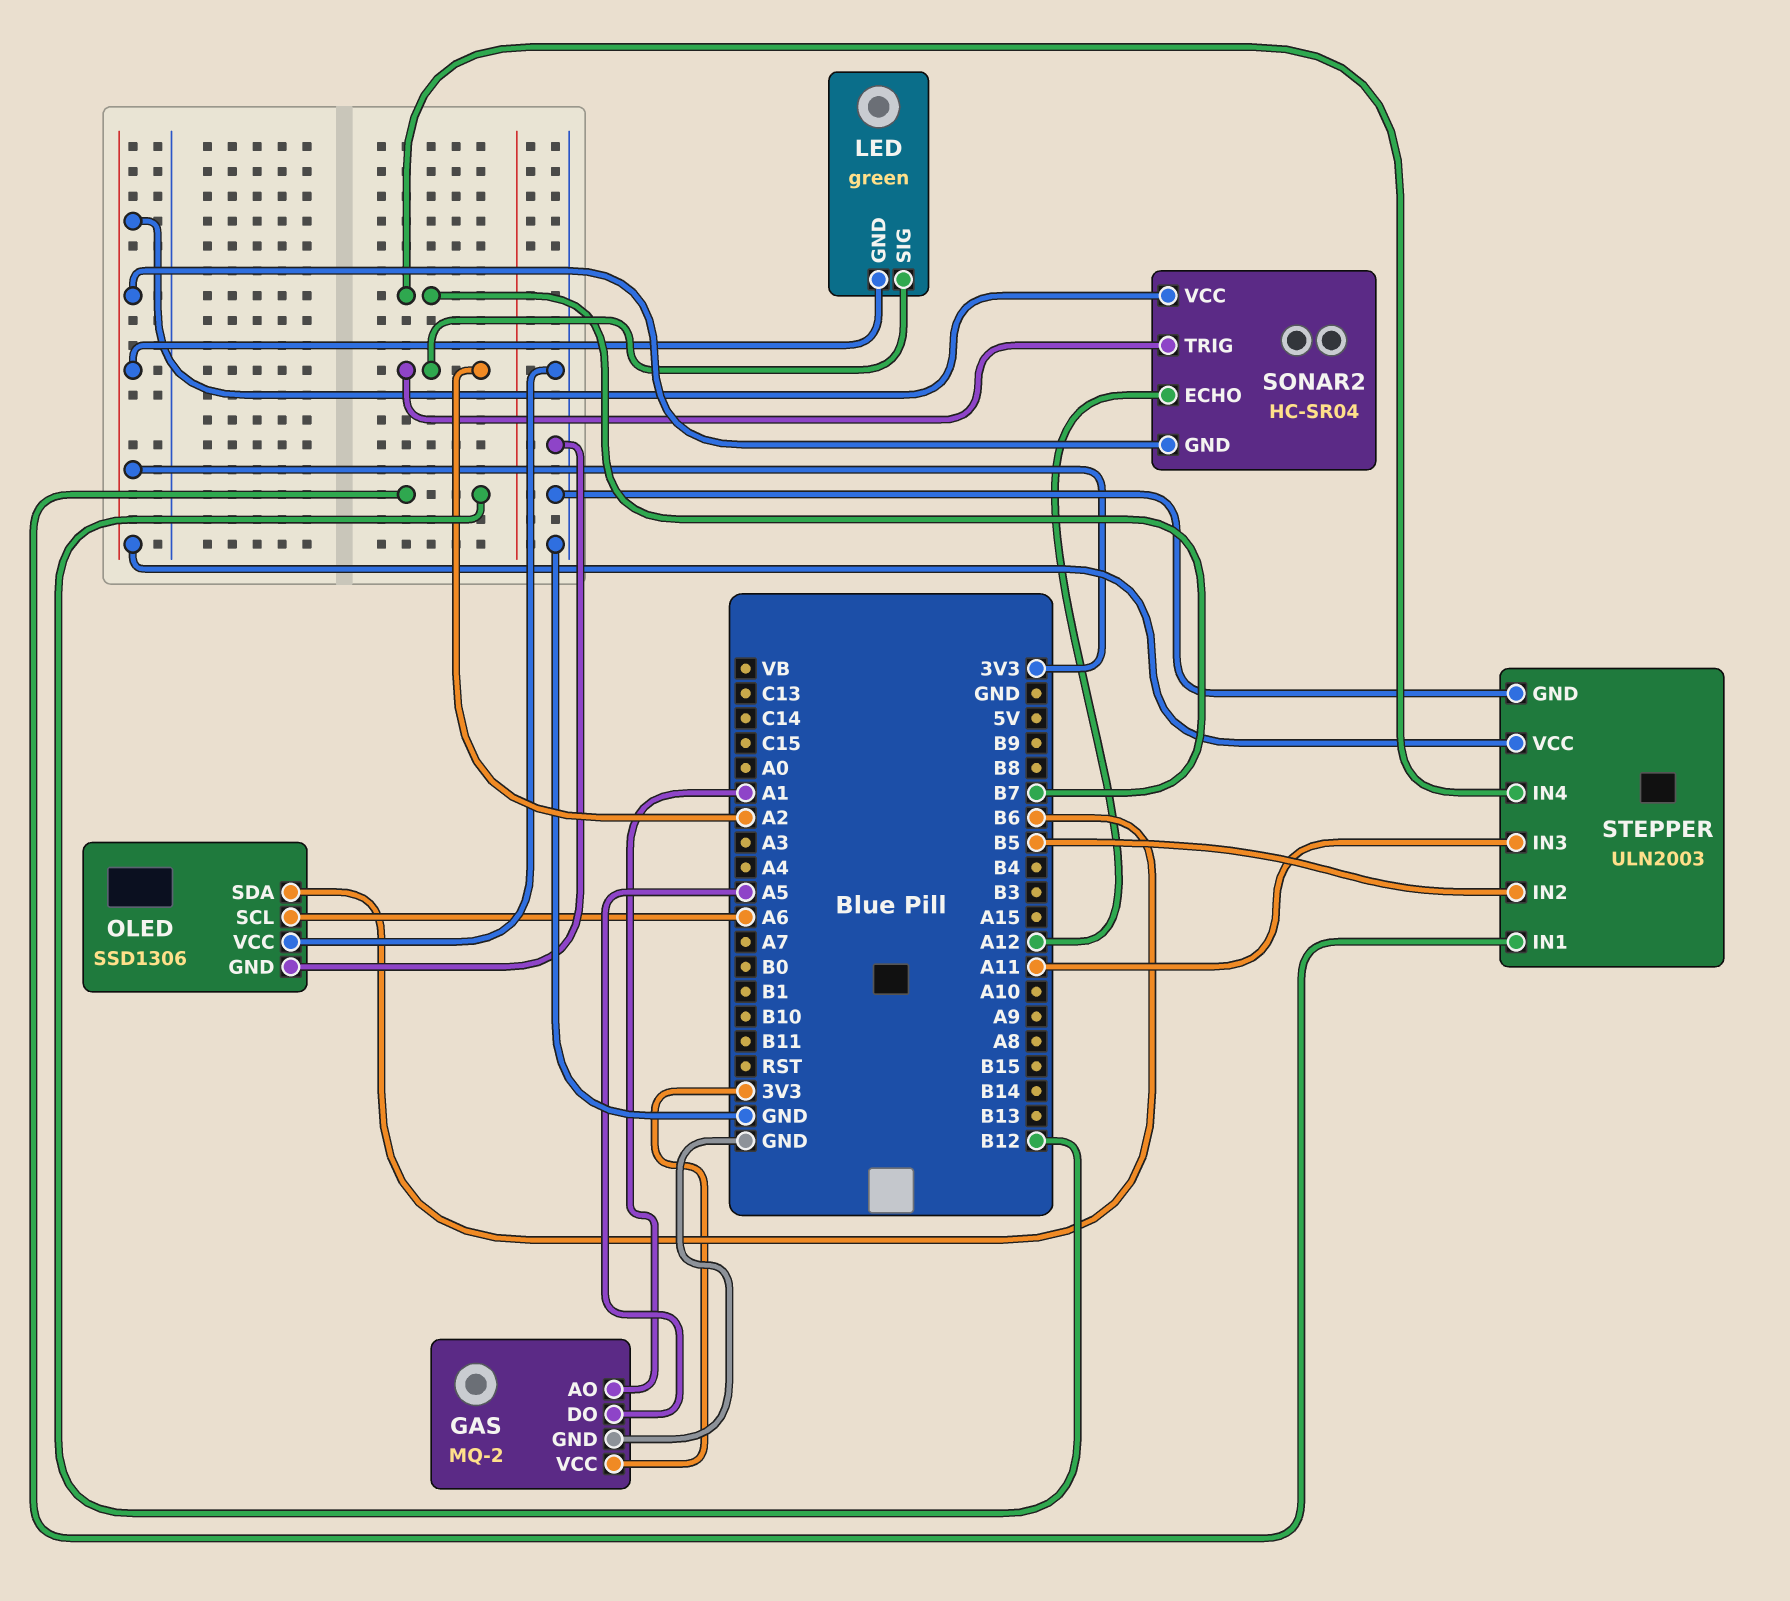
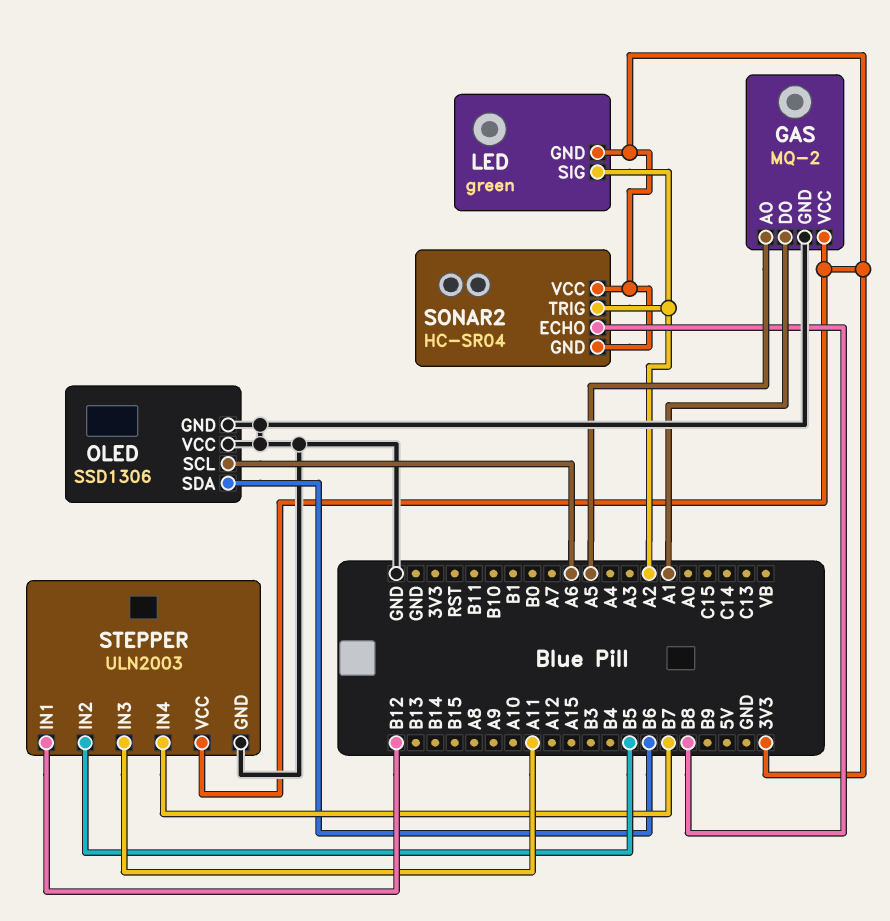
GAS pin AO: A1 -> A5
GAS pin DO: A5 -> A1
SONAR2 pin ECHO: A12 -> B8

